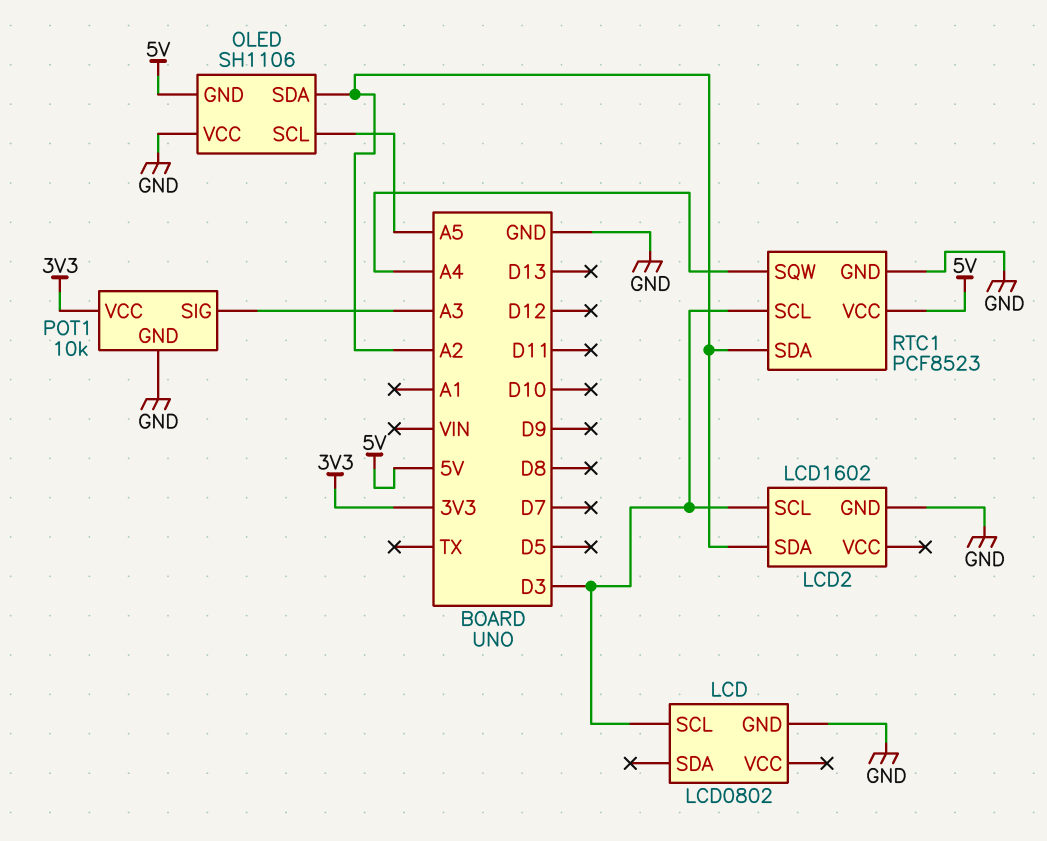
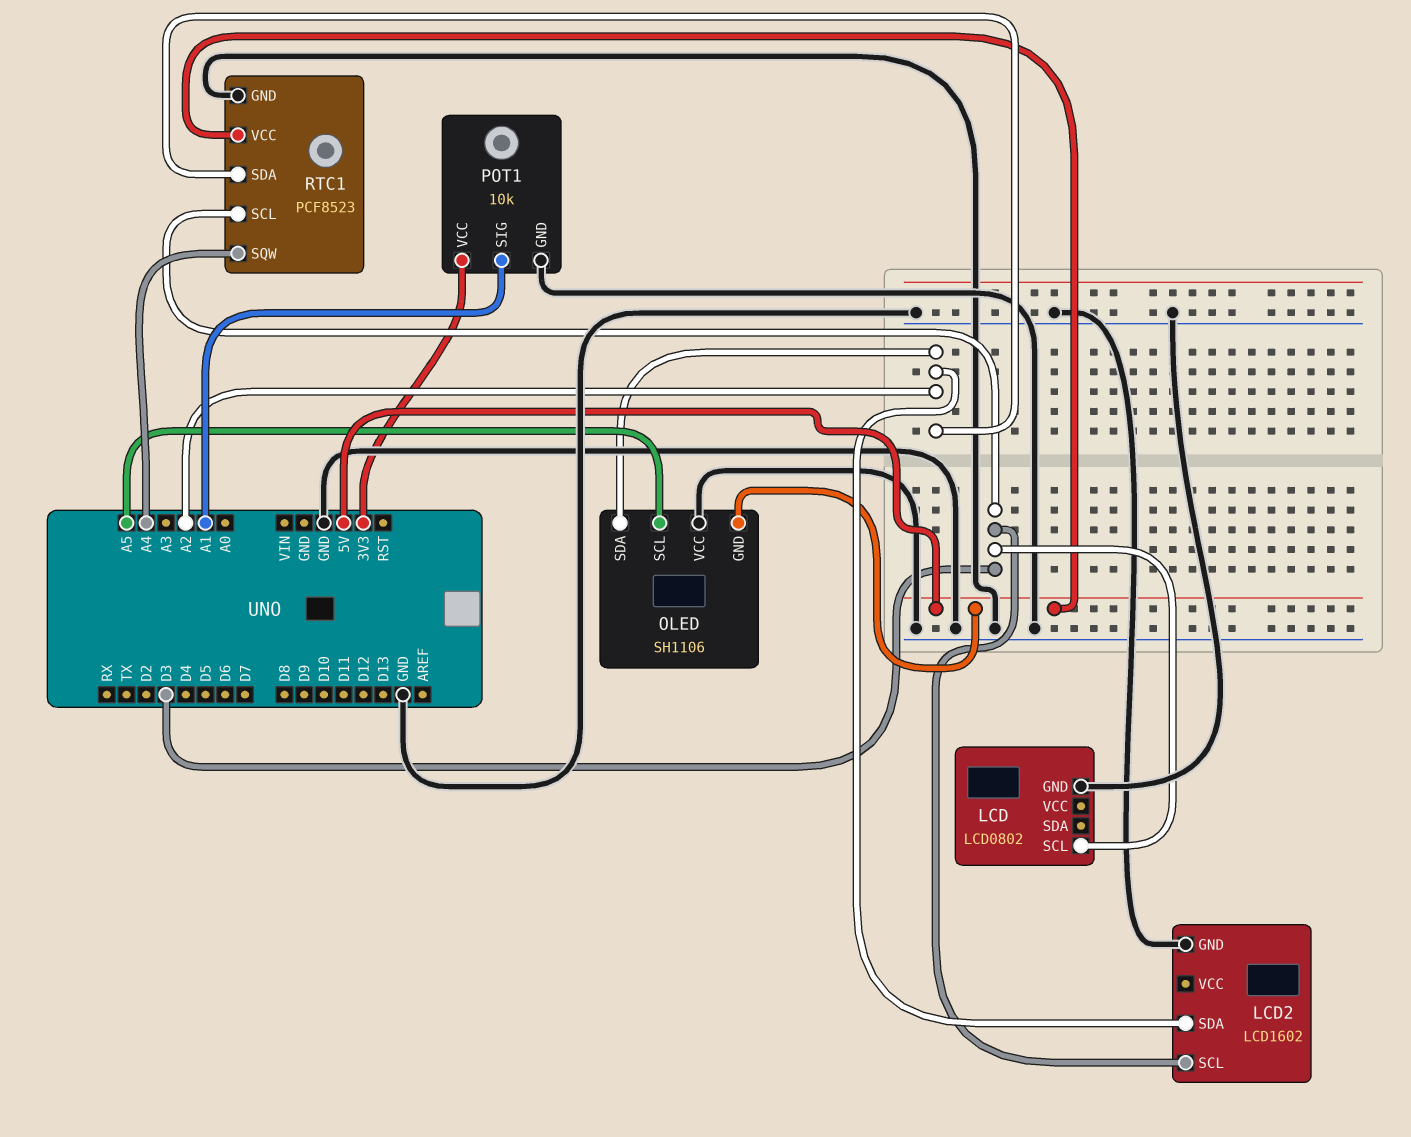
POT1 pin SIG: A3 -> A1

